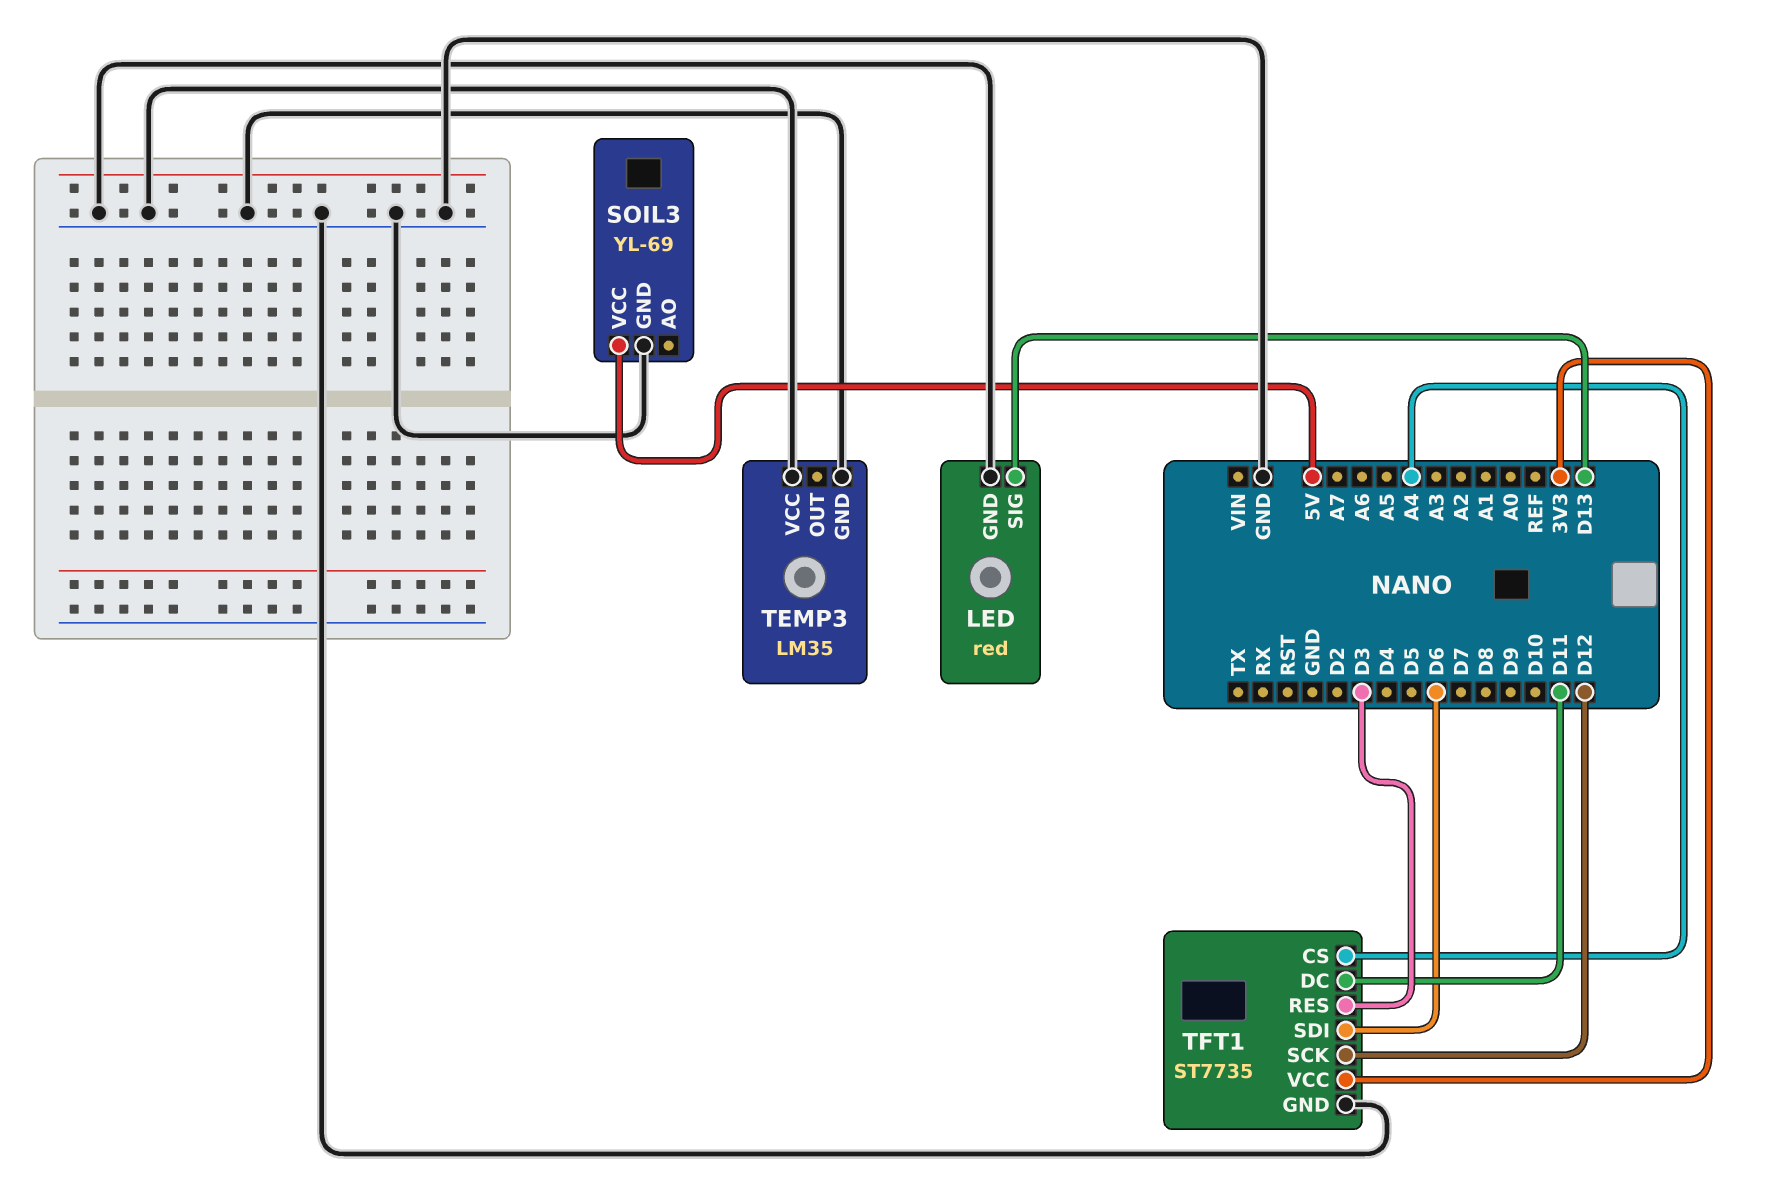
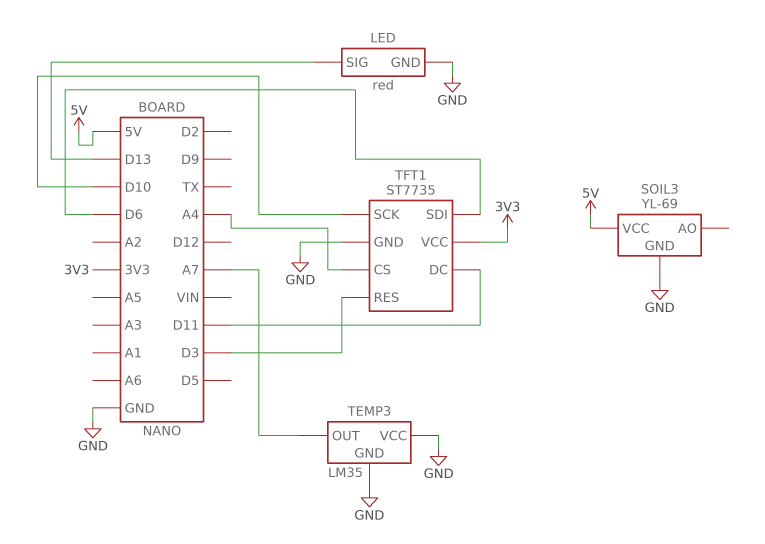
TEMP3 pin OUT: none -> A7
TFT1 pin SCK: D12 -> D10

